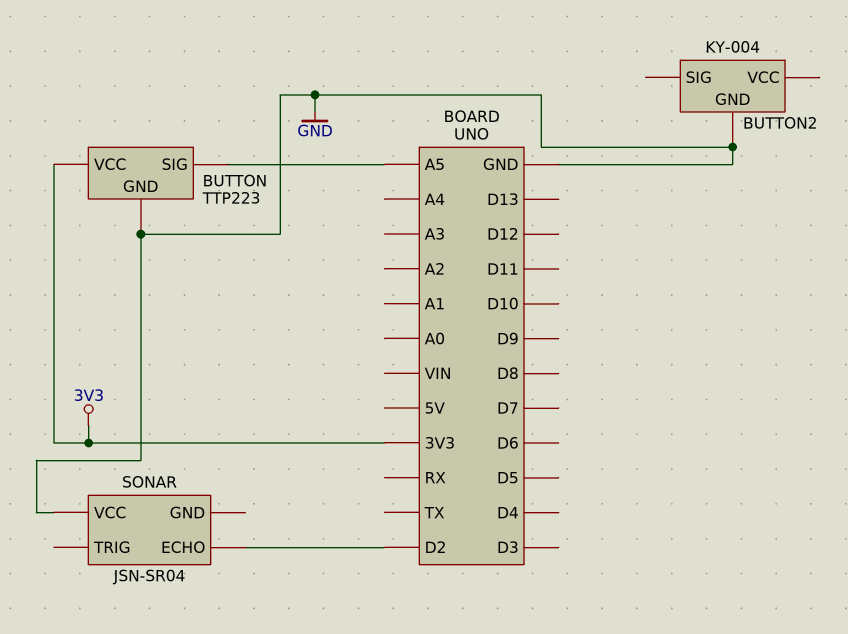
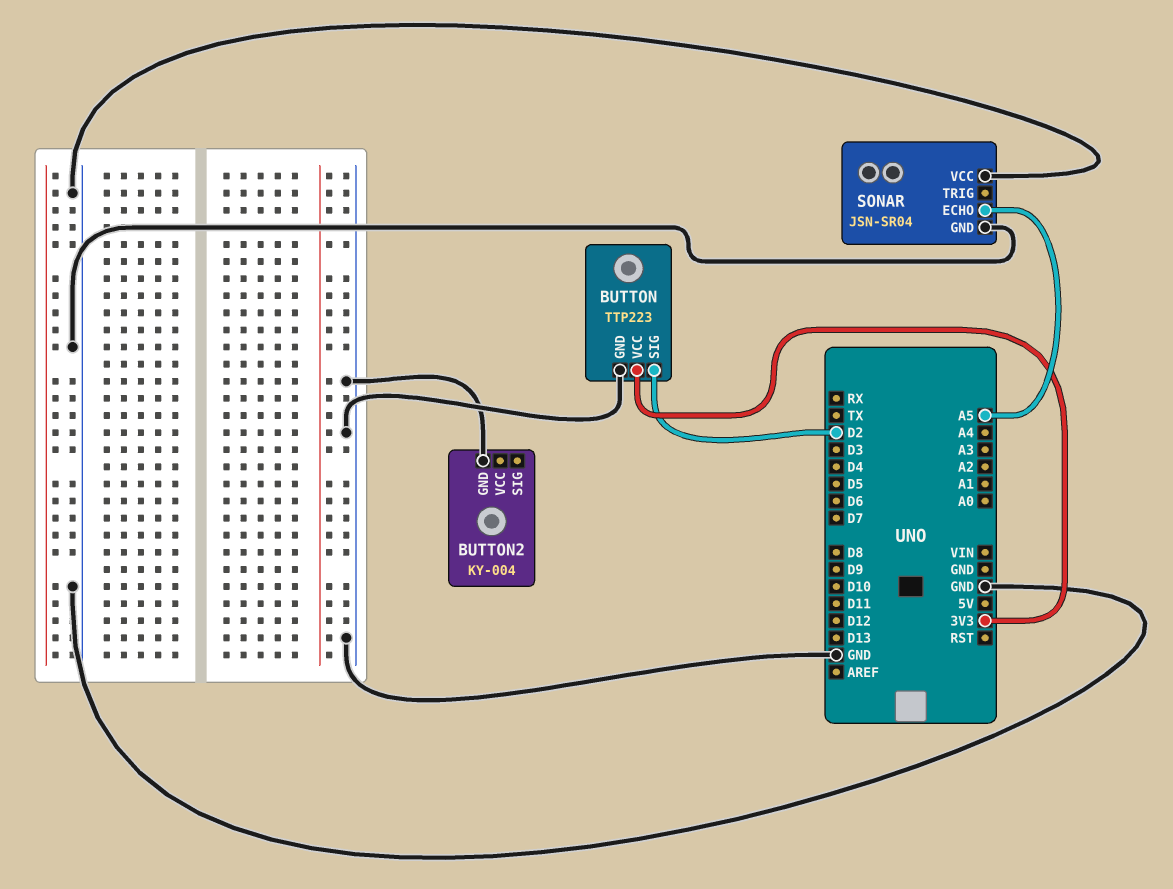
BUTTON pin SIG: A5 -> D2
SONAR pin ECHO: D2 -> A5
SONAR pin GND: none -> GND

